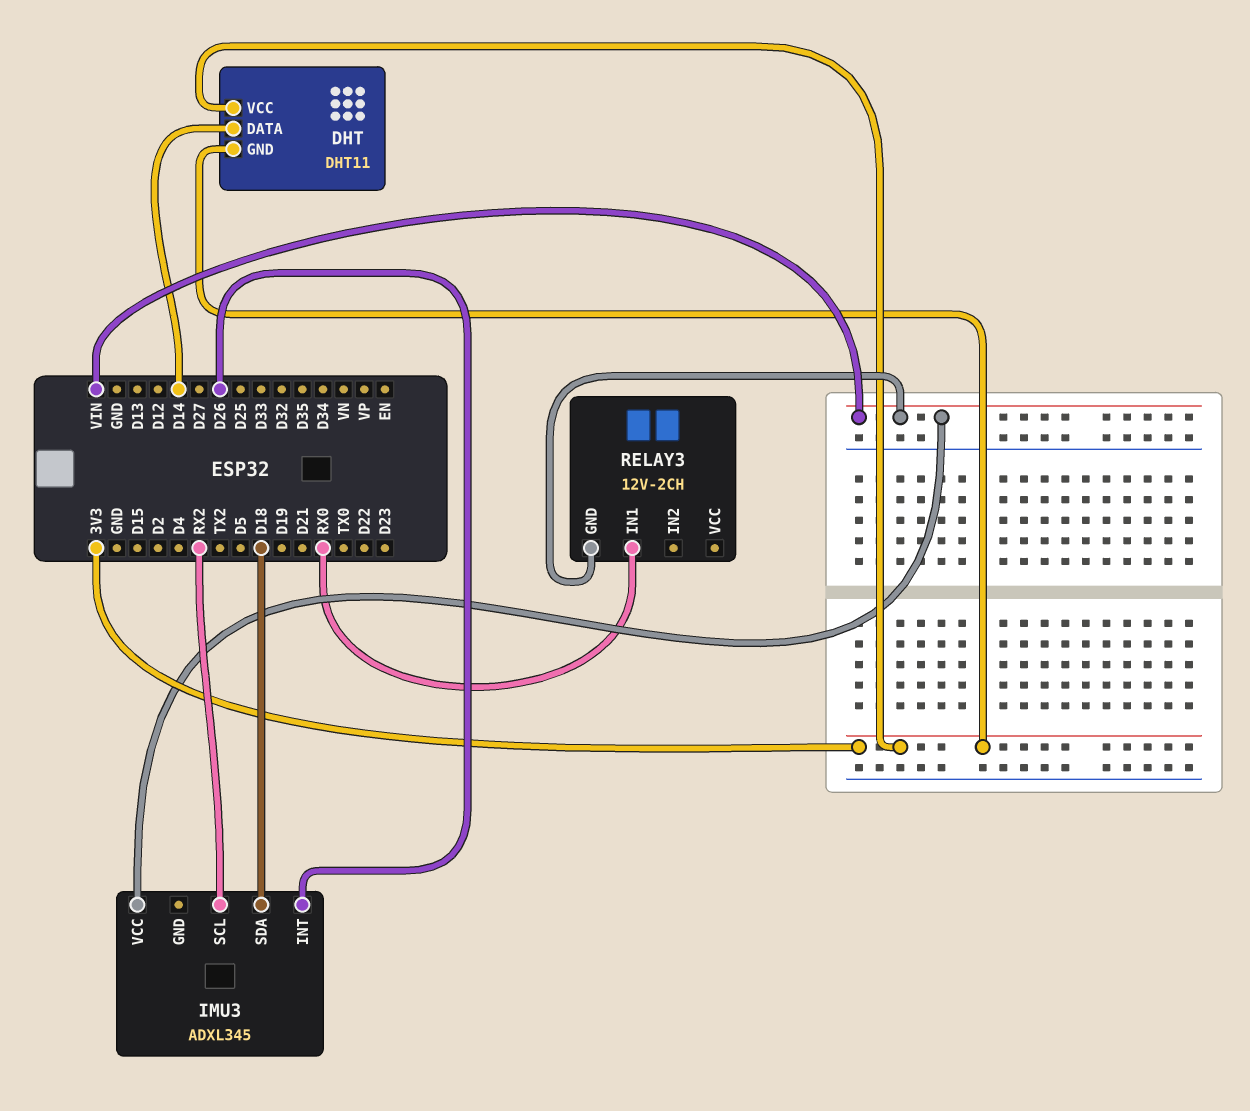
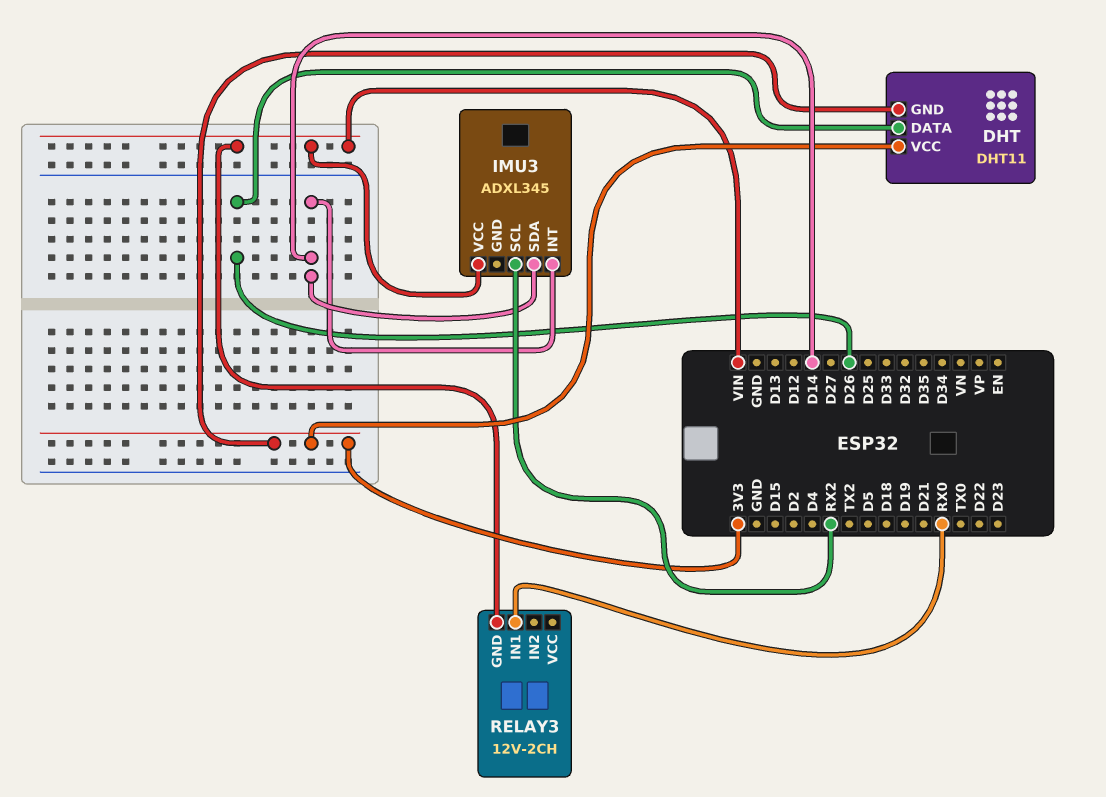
DHT pin DATA: D14 -> D26
IMU3 pin INT: D26 -> D14
IMU3 pin SDA: D18 -> D14

